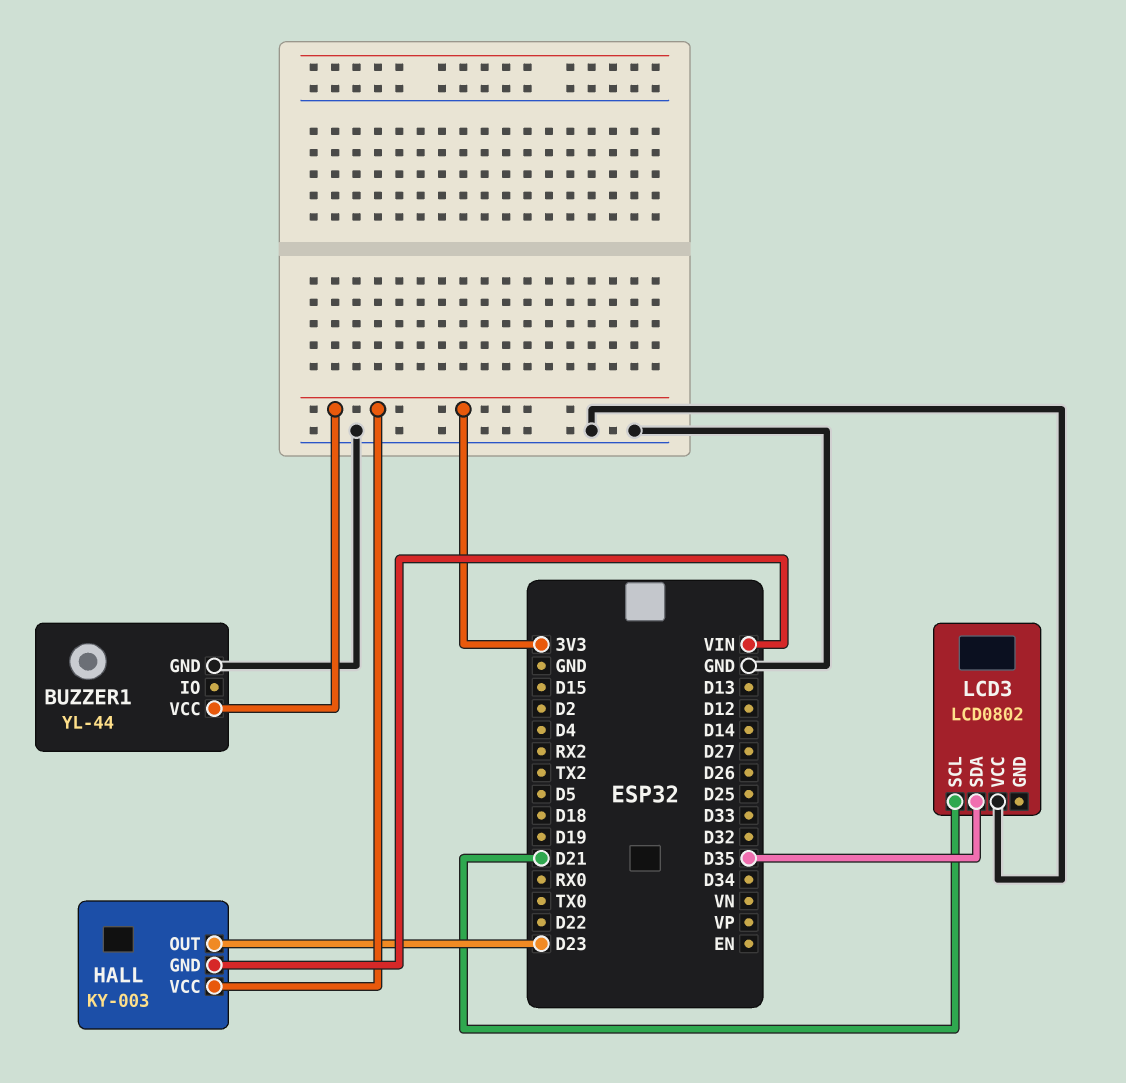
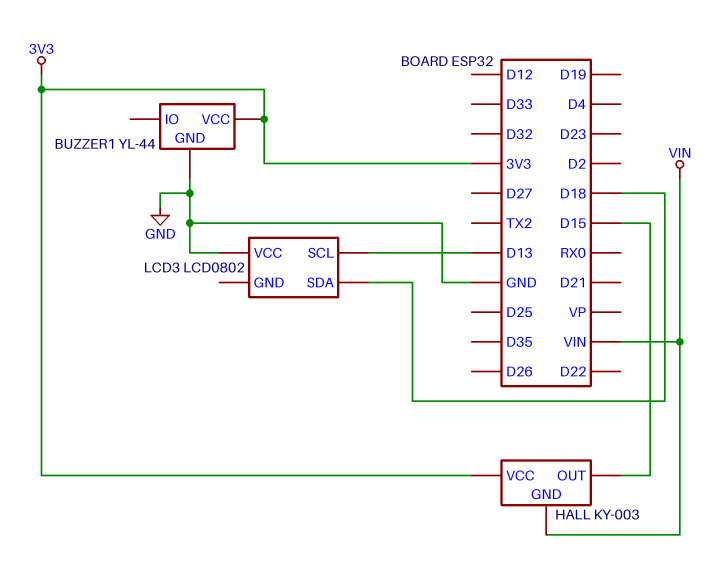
HALL pin OUT: D23 -> D15
LCD3 pin SCL: D21 -> D13
LCD3 pin SDA: D35 -> D18

